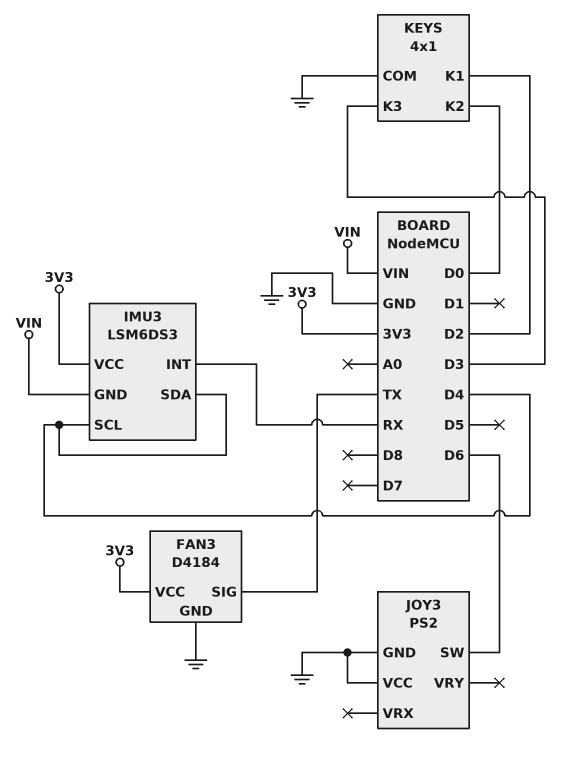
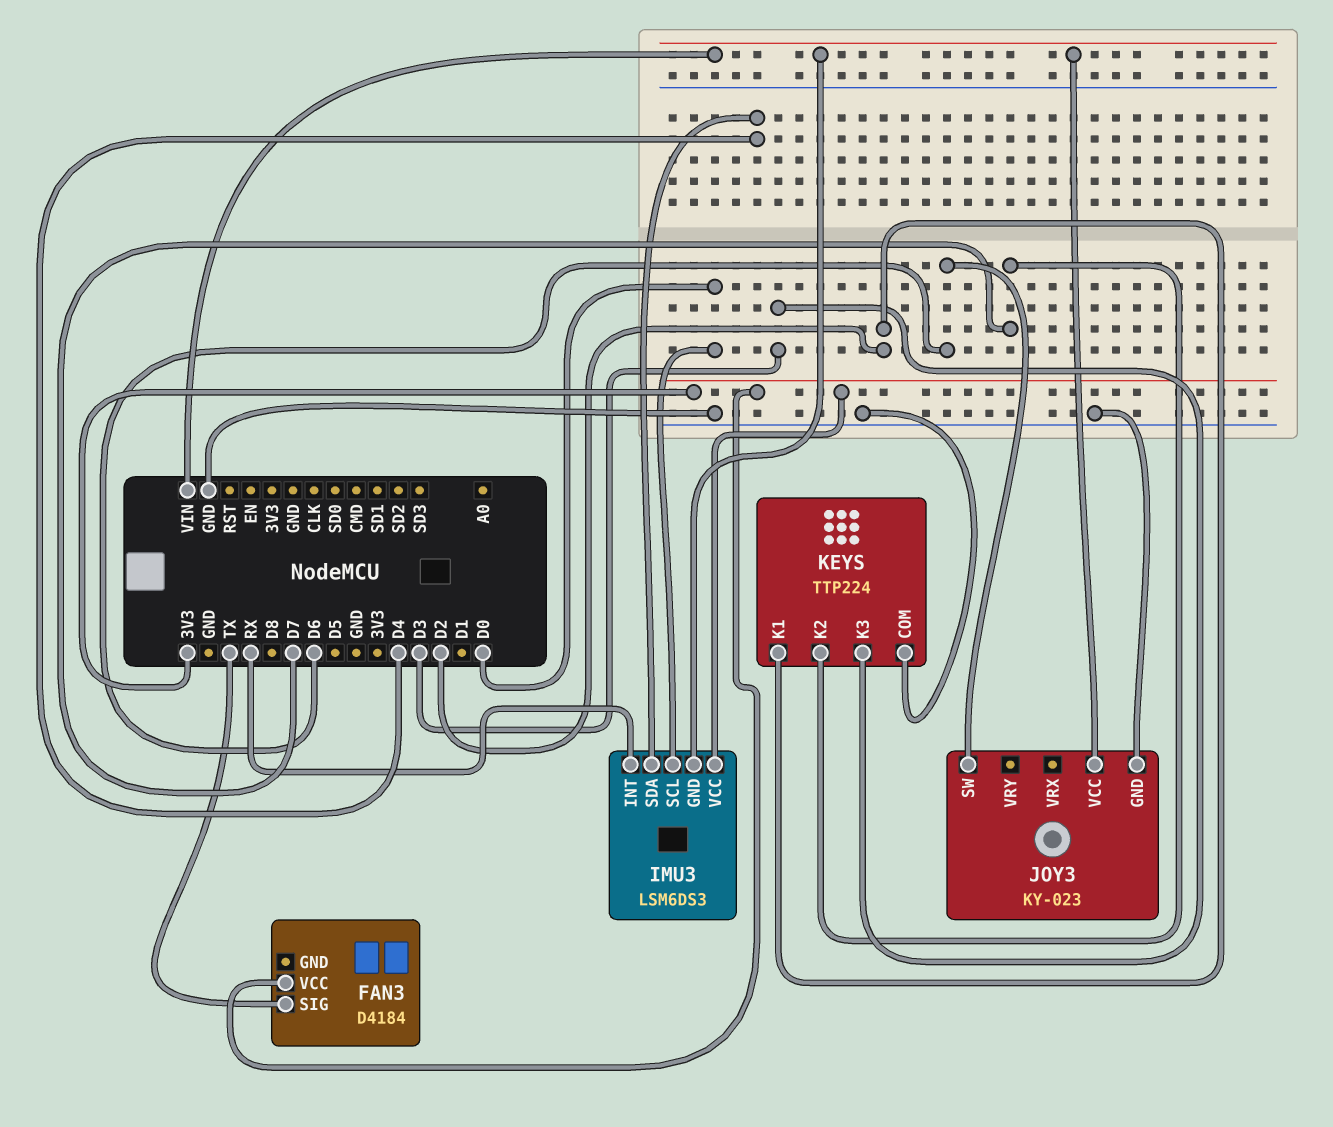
FAN3 pin GND: GND -> none
IMU3 pin SCL: D4 -> D0
JOY3: PS2 -> KY-023
JOY3 pin VCC: GND -> VIN
KEYS: 4x1 -> TTP224
KEYS pin K2: D0 -> D7

